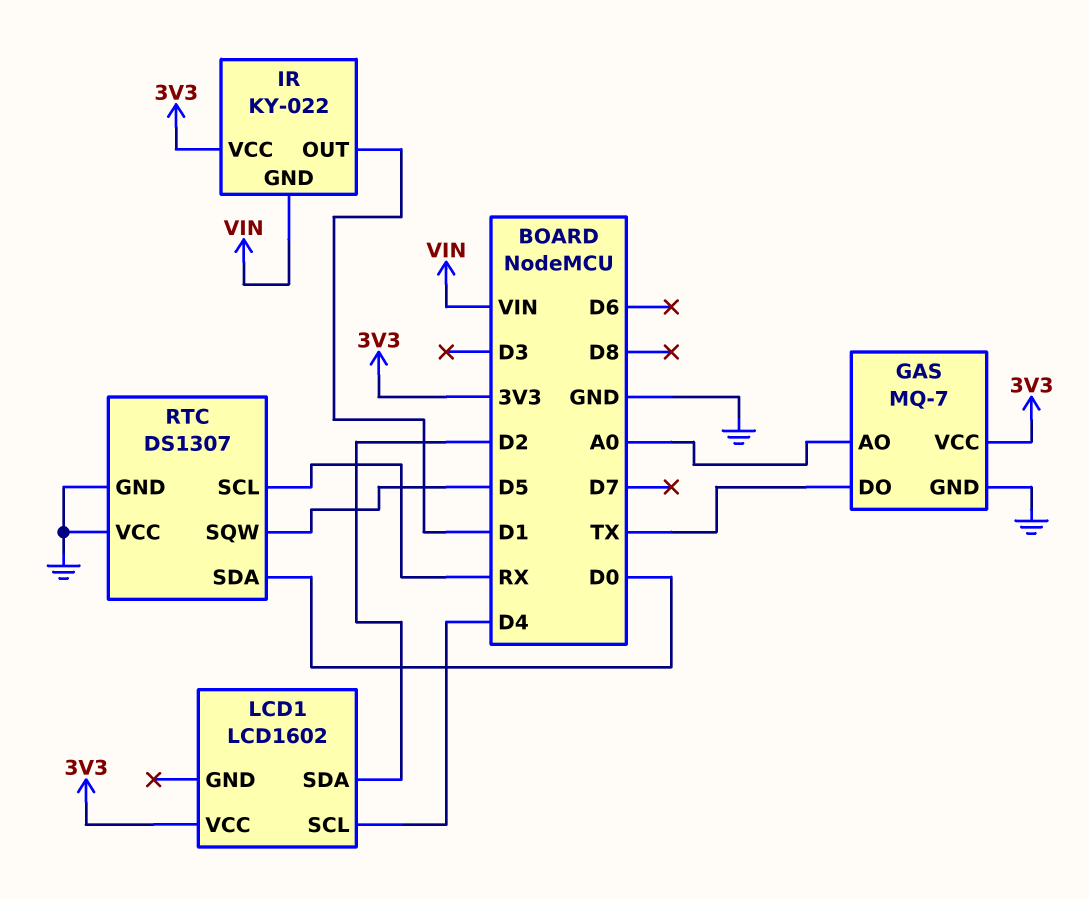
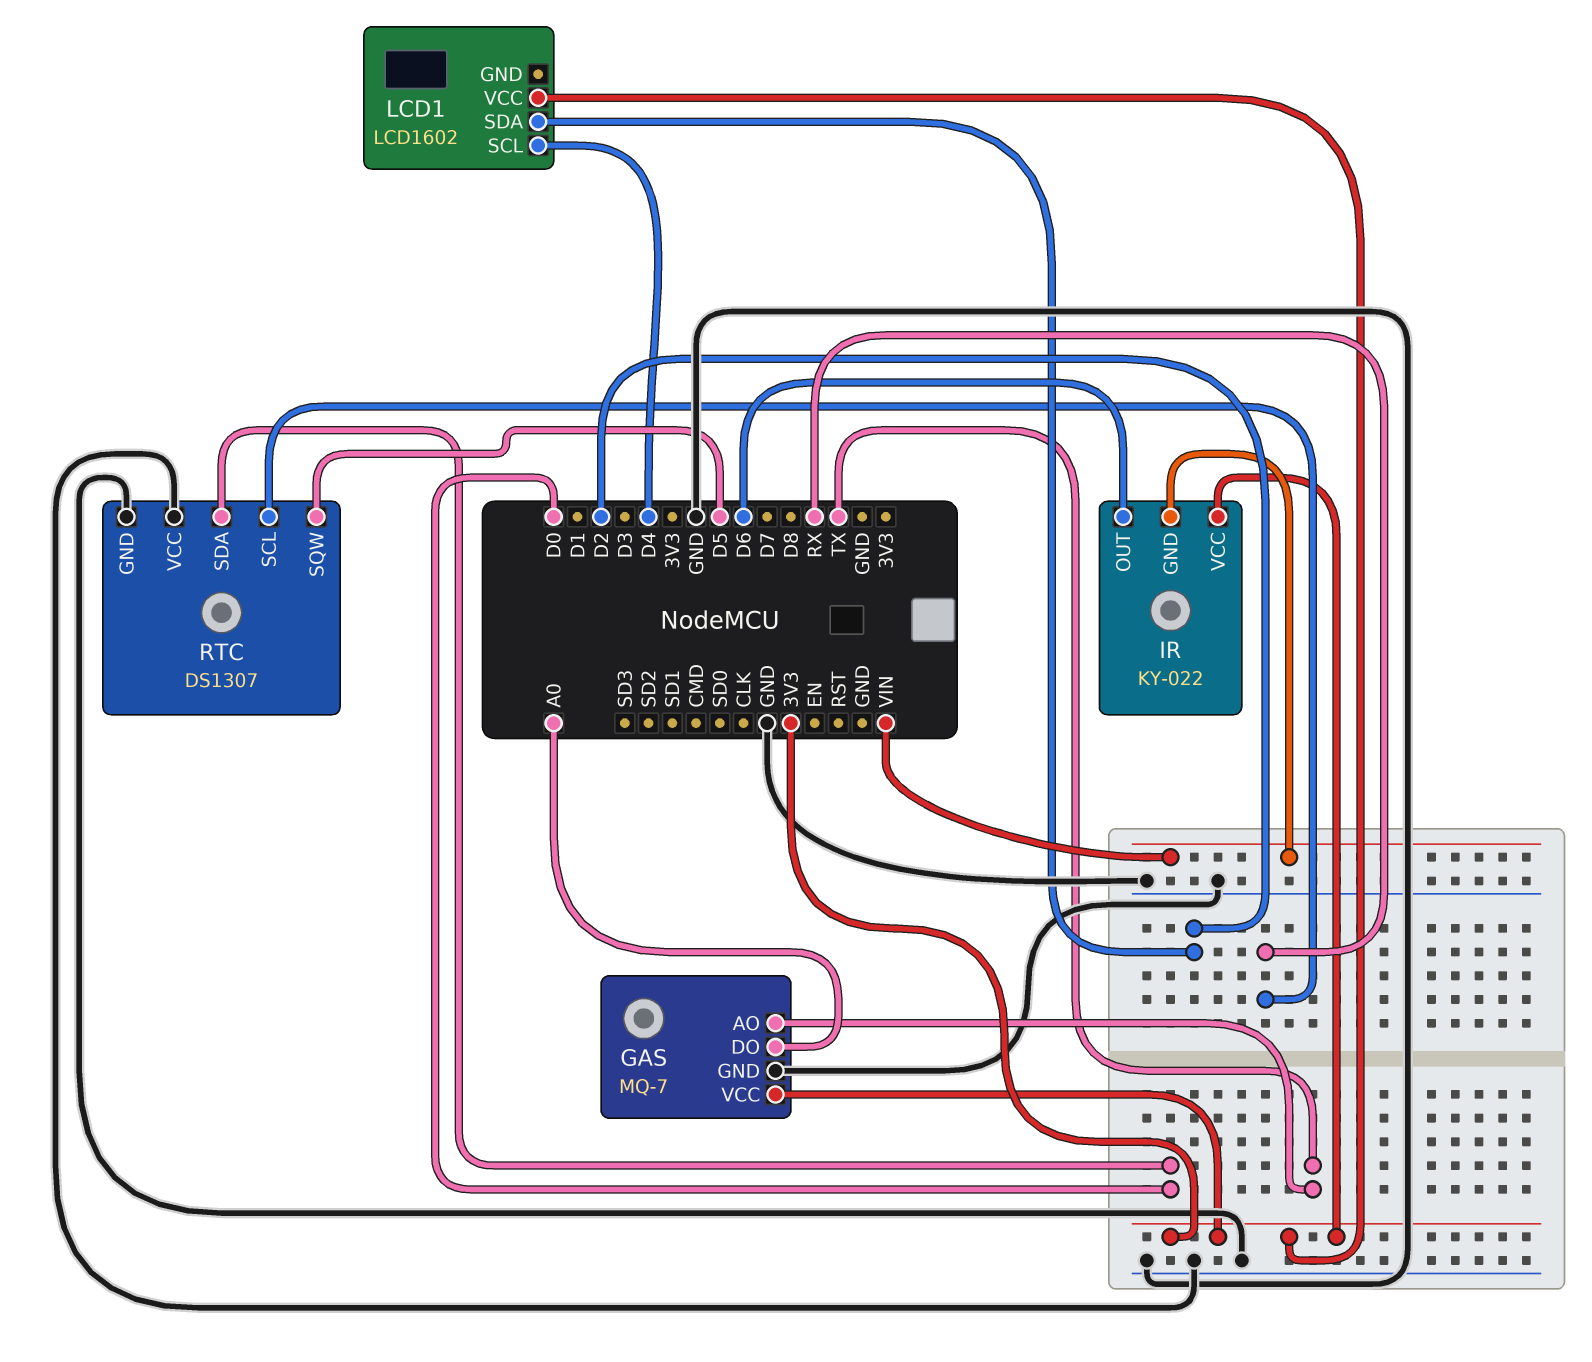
GAS pin AO: A0 -> TX
GAS pin DO: TX -> A0
IR pin OUT: D1 -> D6

